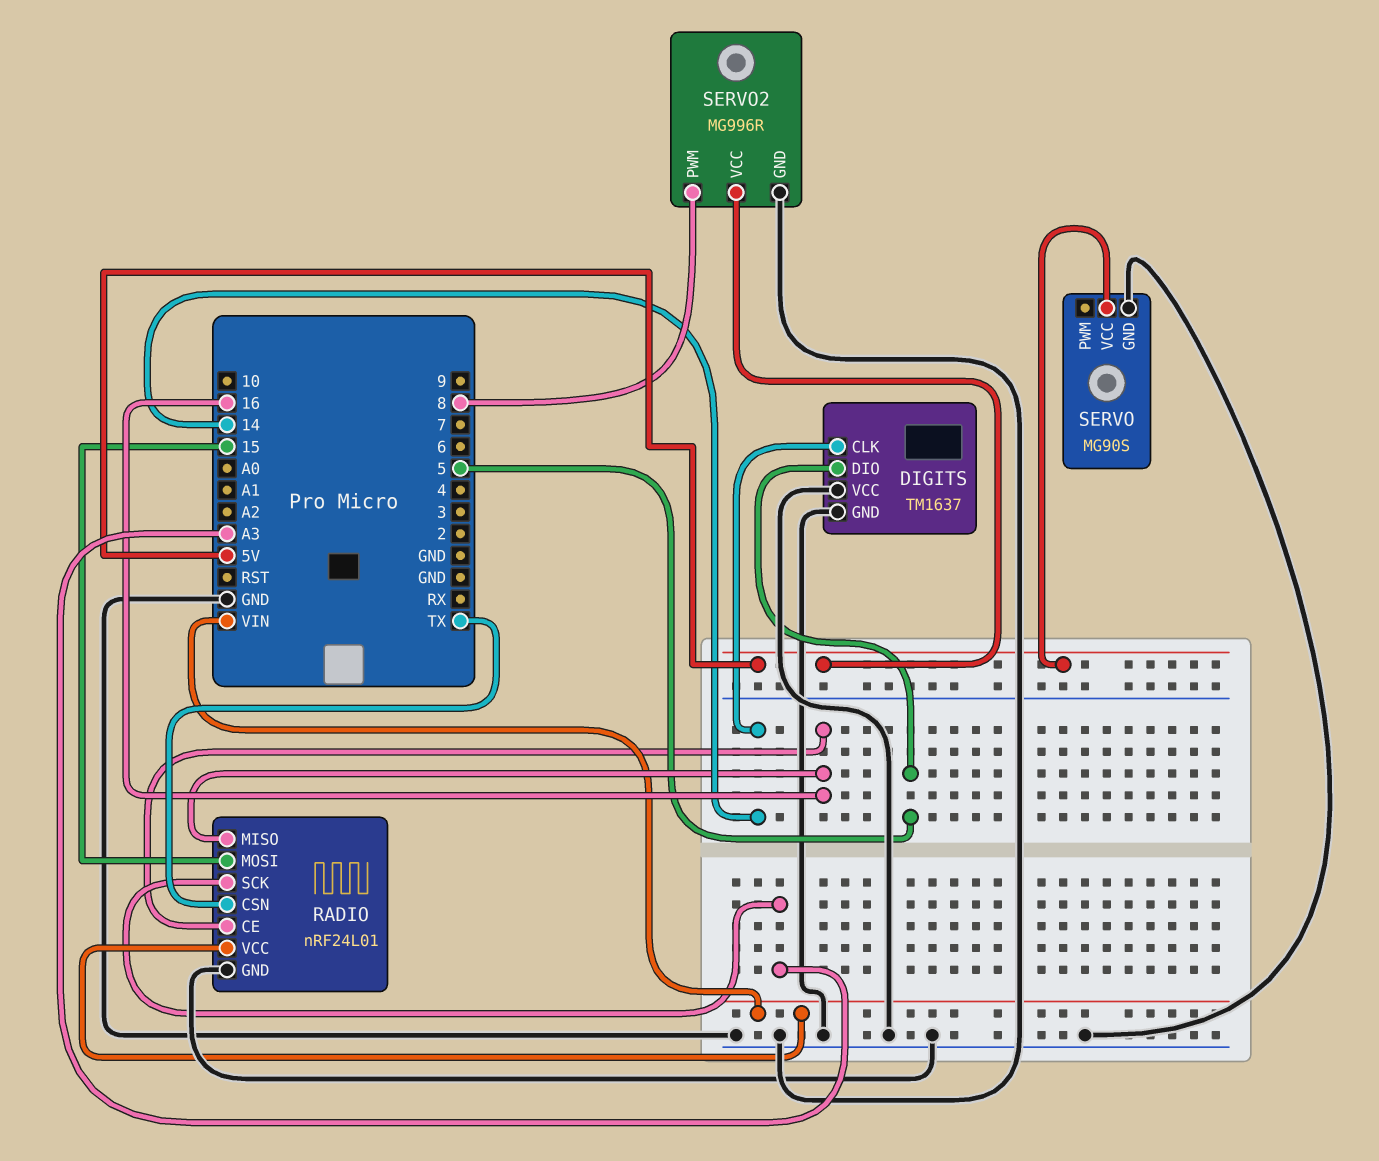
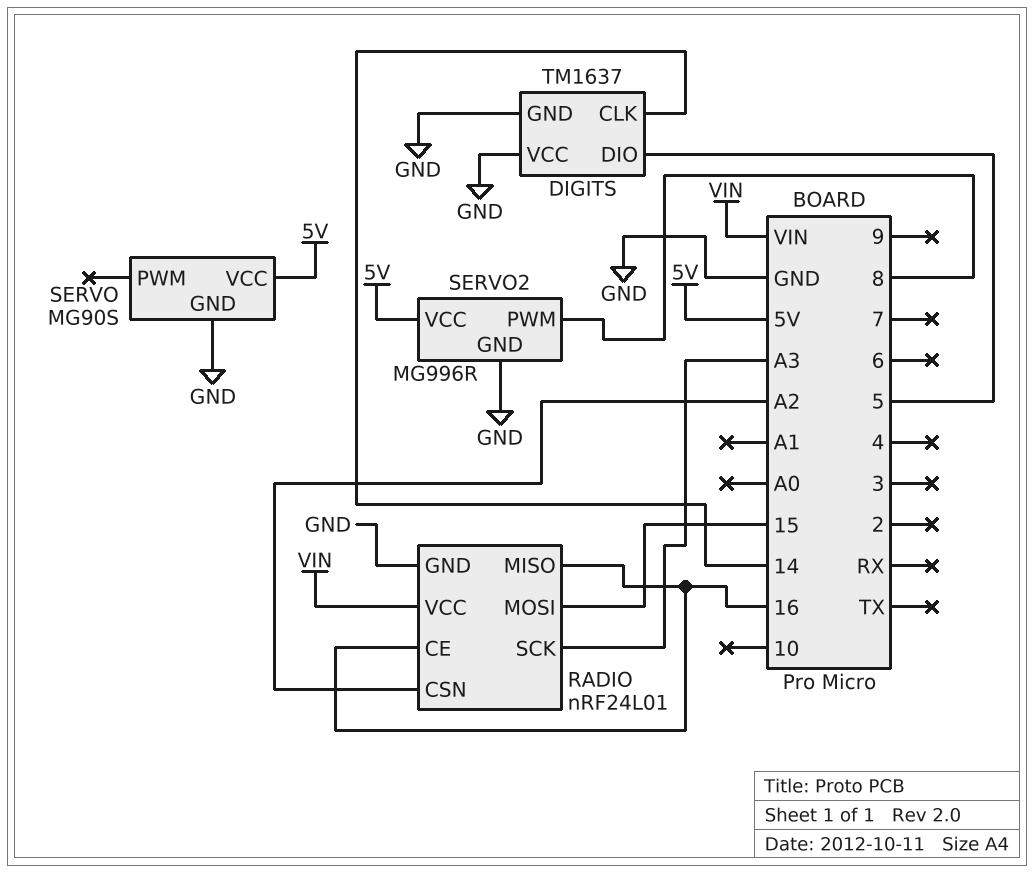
RADIO pin CSN: TX -> A2

